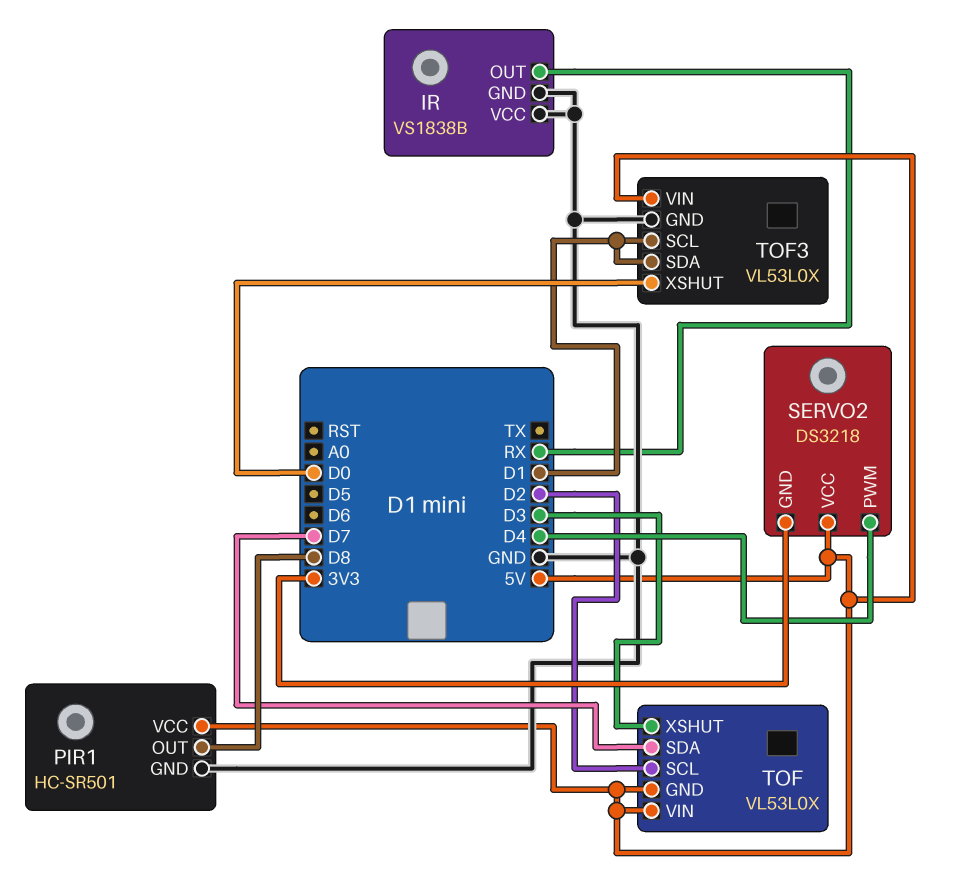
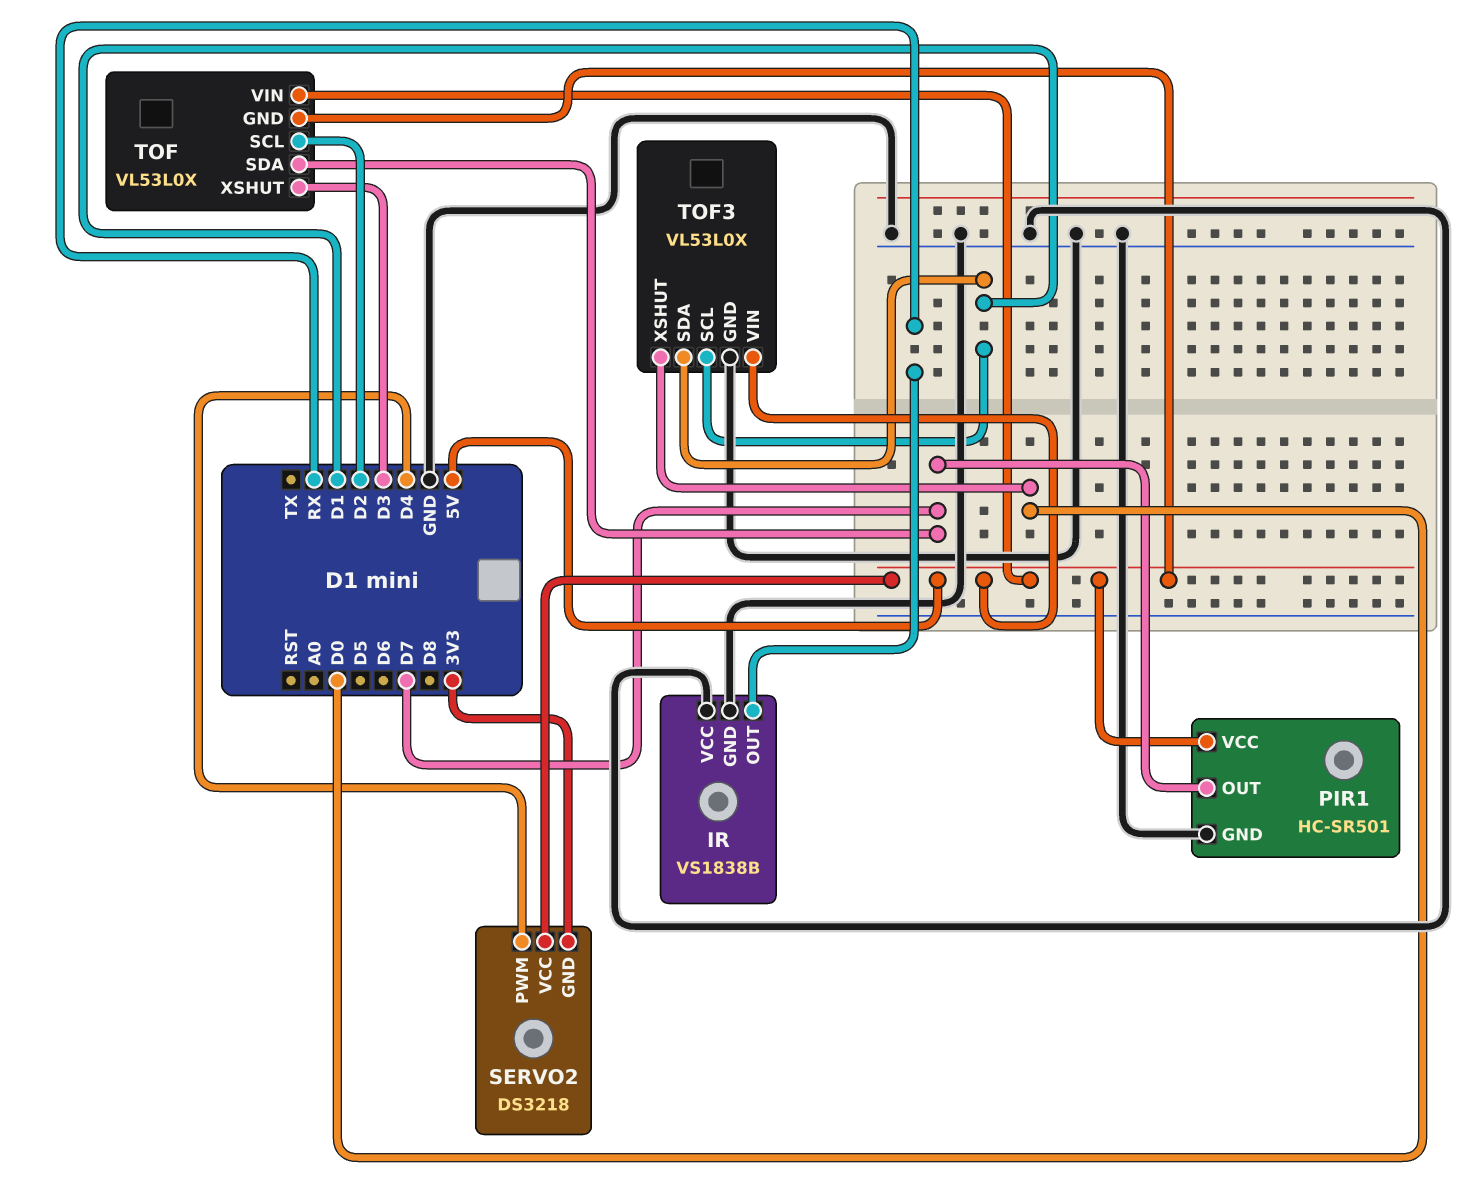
PIR1 pin OUT: D8 -> D7

